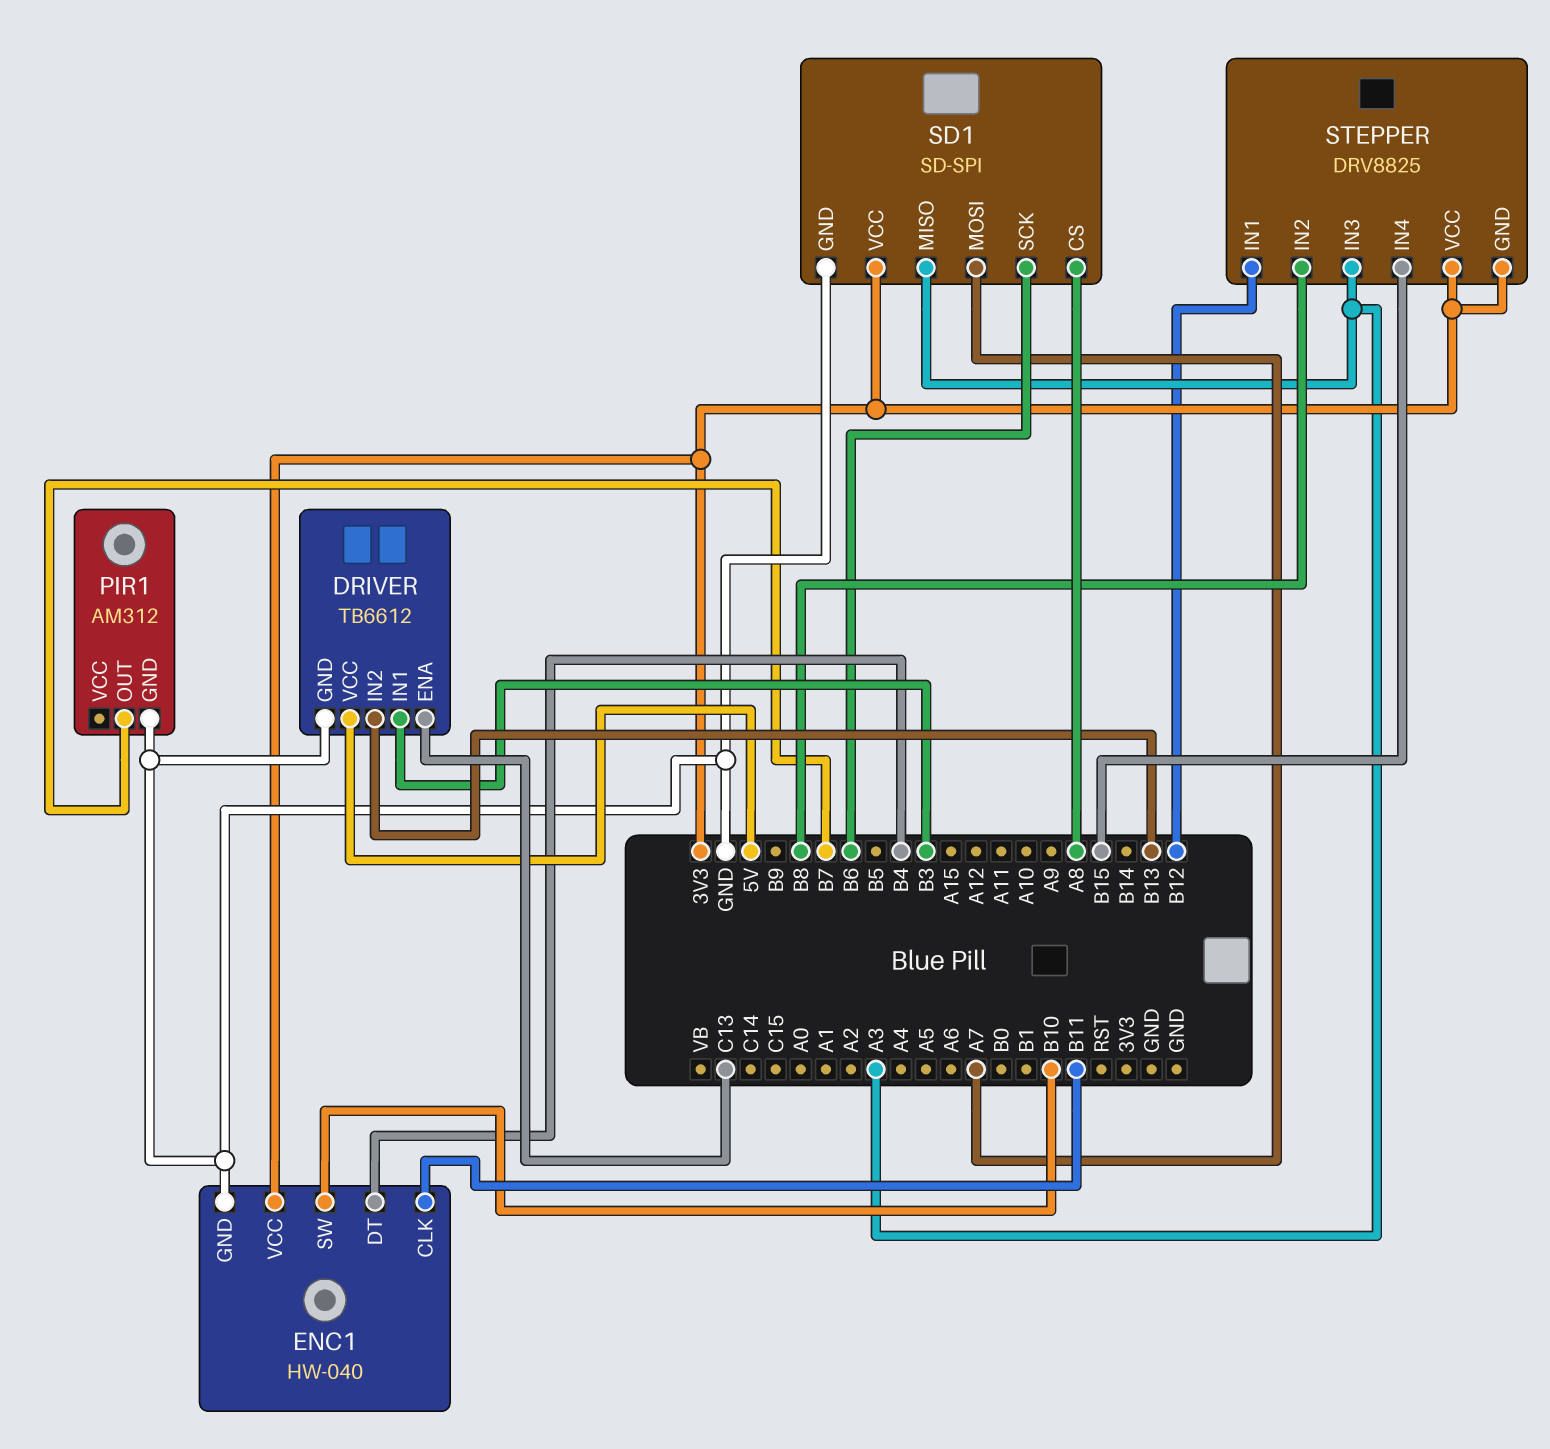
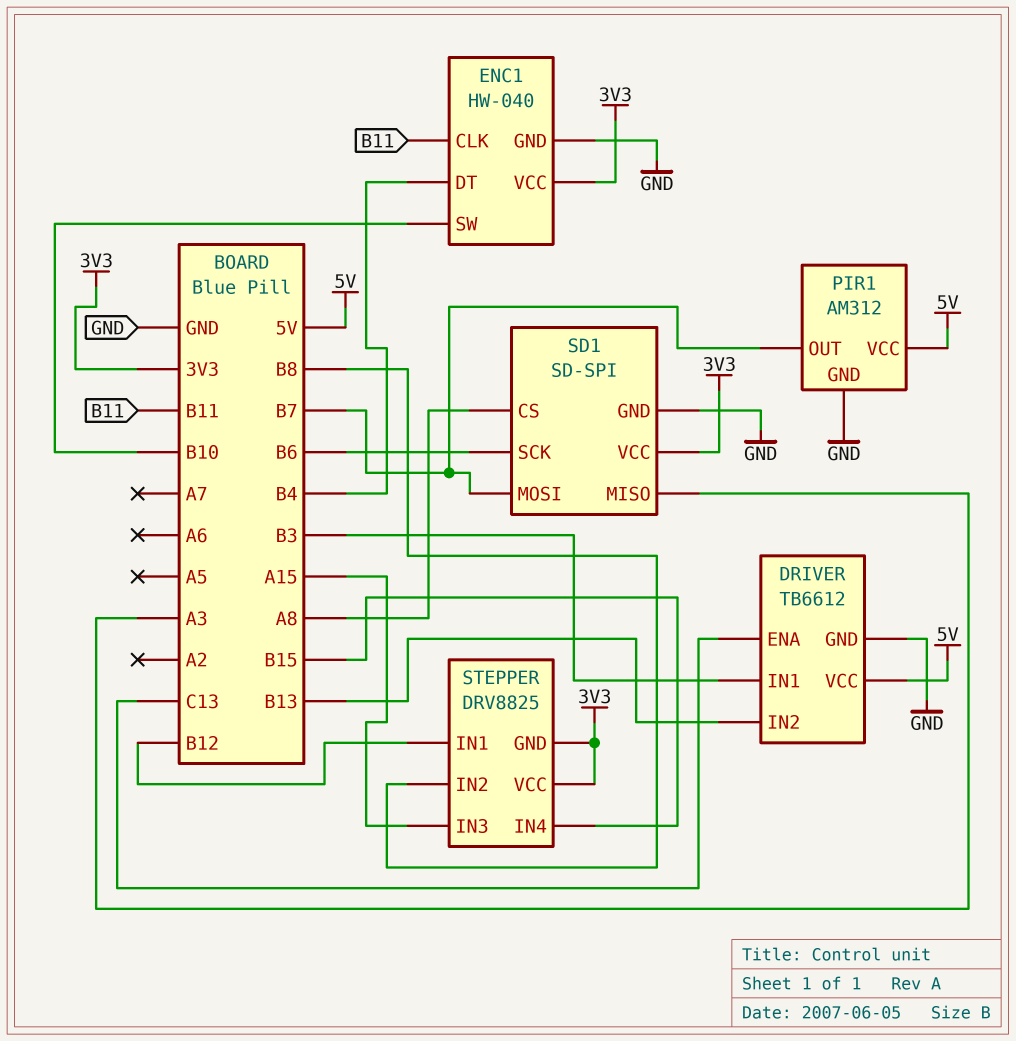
PIR1 pin VCC: none -> 5V
SD1 pin MOSI: A7 -> B7
STEPPER pin IN3: A3 -> A15

